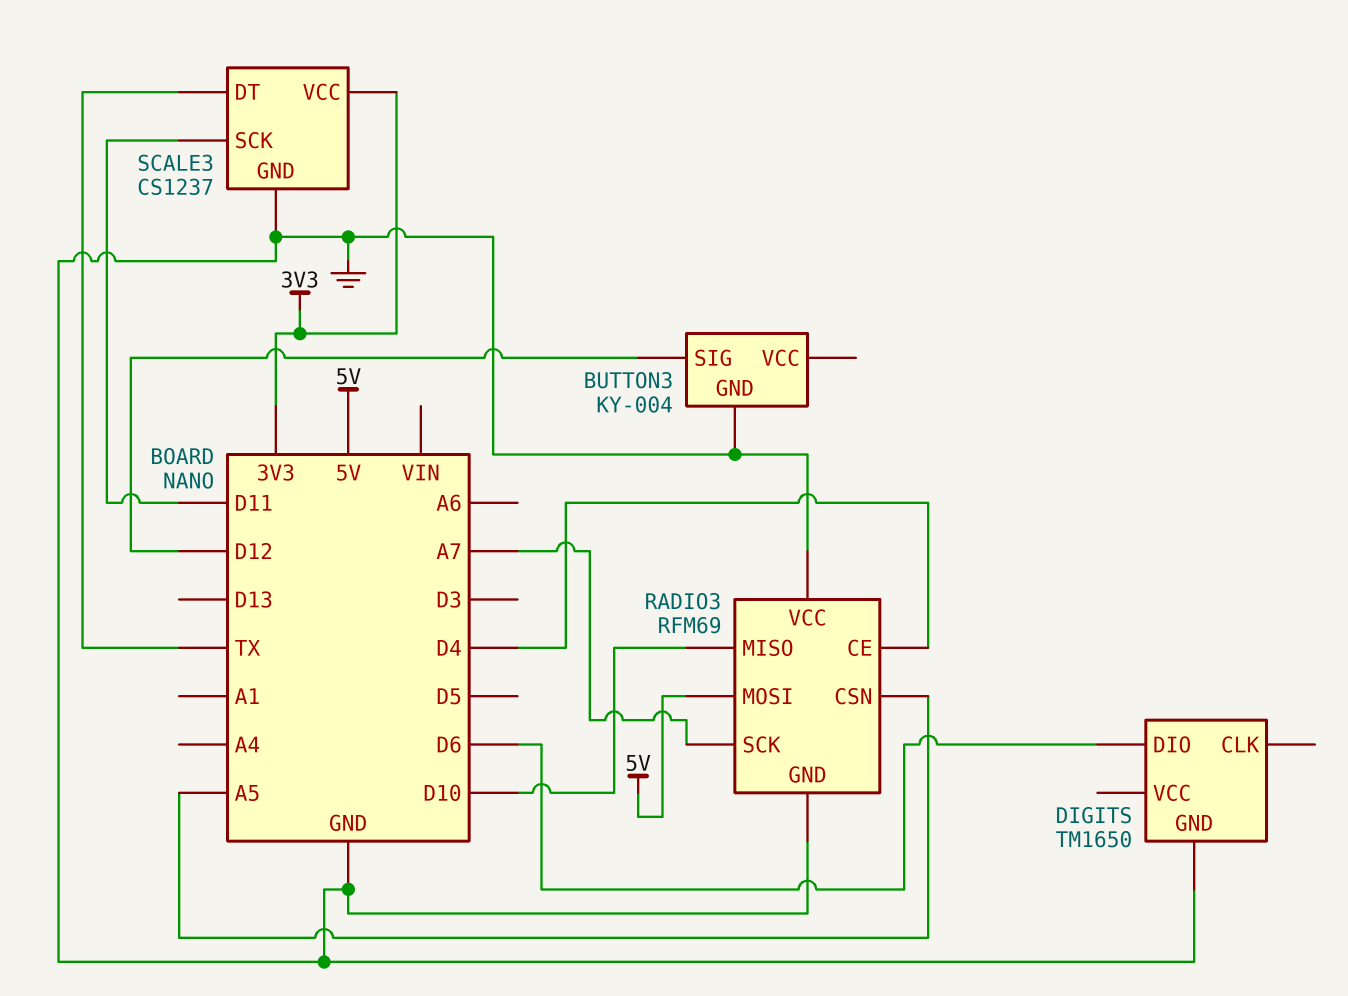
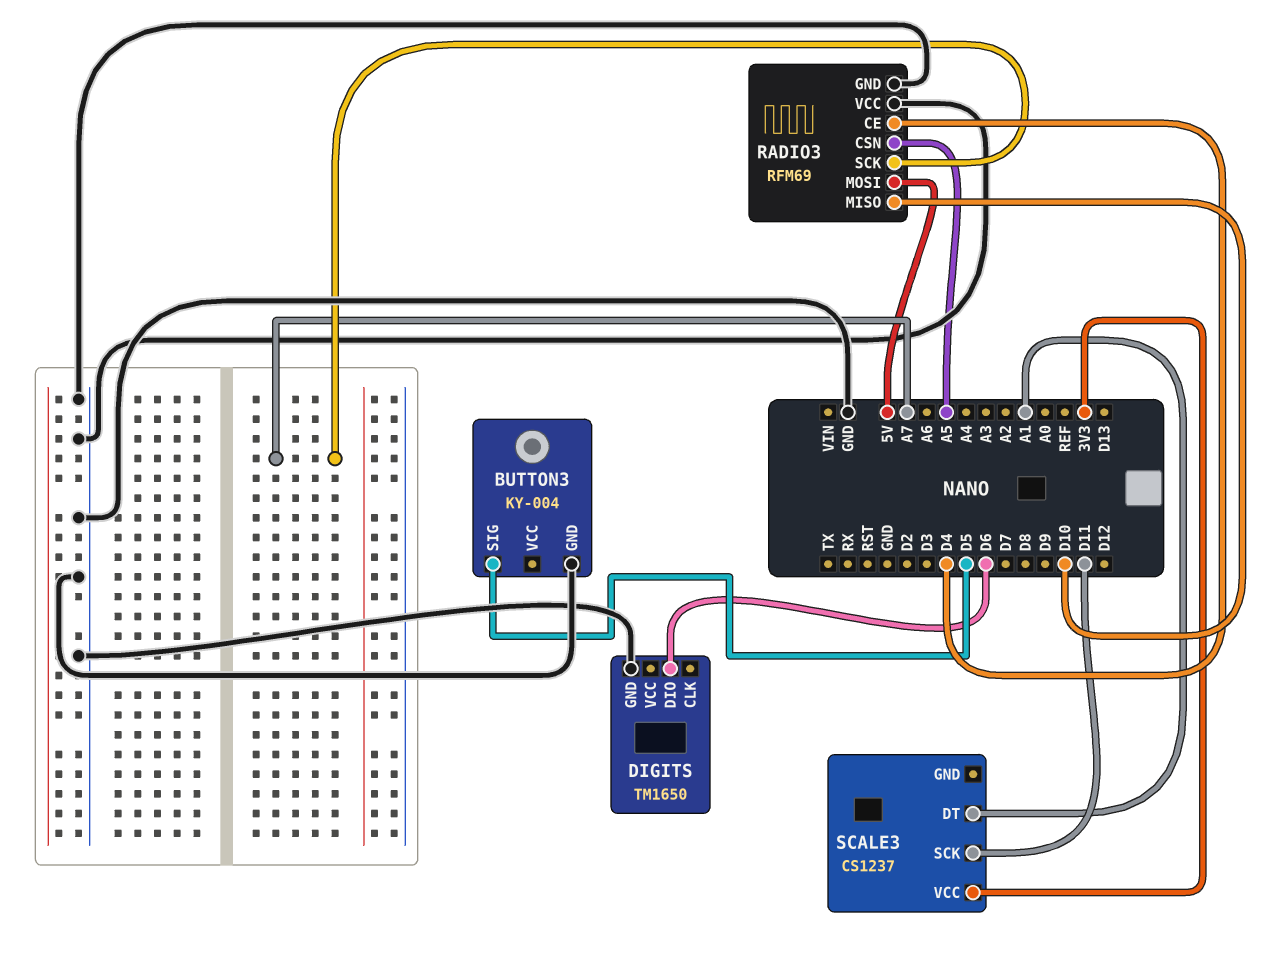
BUTTON3 pin SIG: D12 -> D5
SCALE3 pin DT: TX -> A1
SCALE3 pin GND: GND -> none

